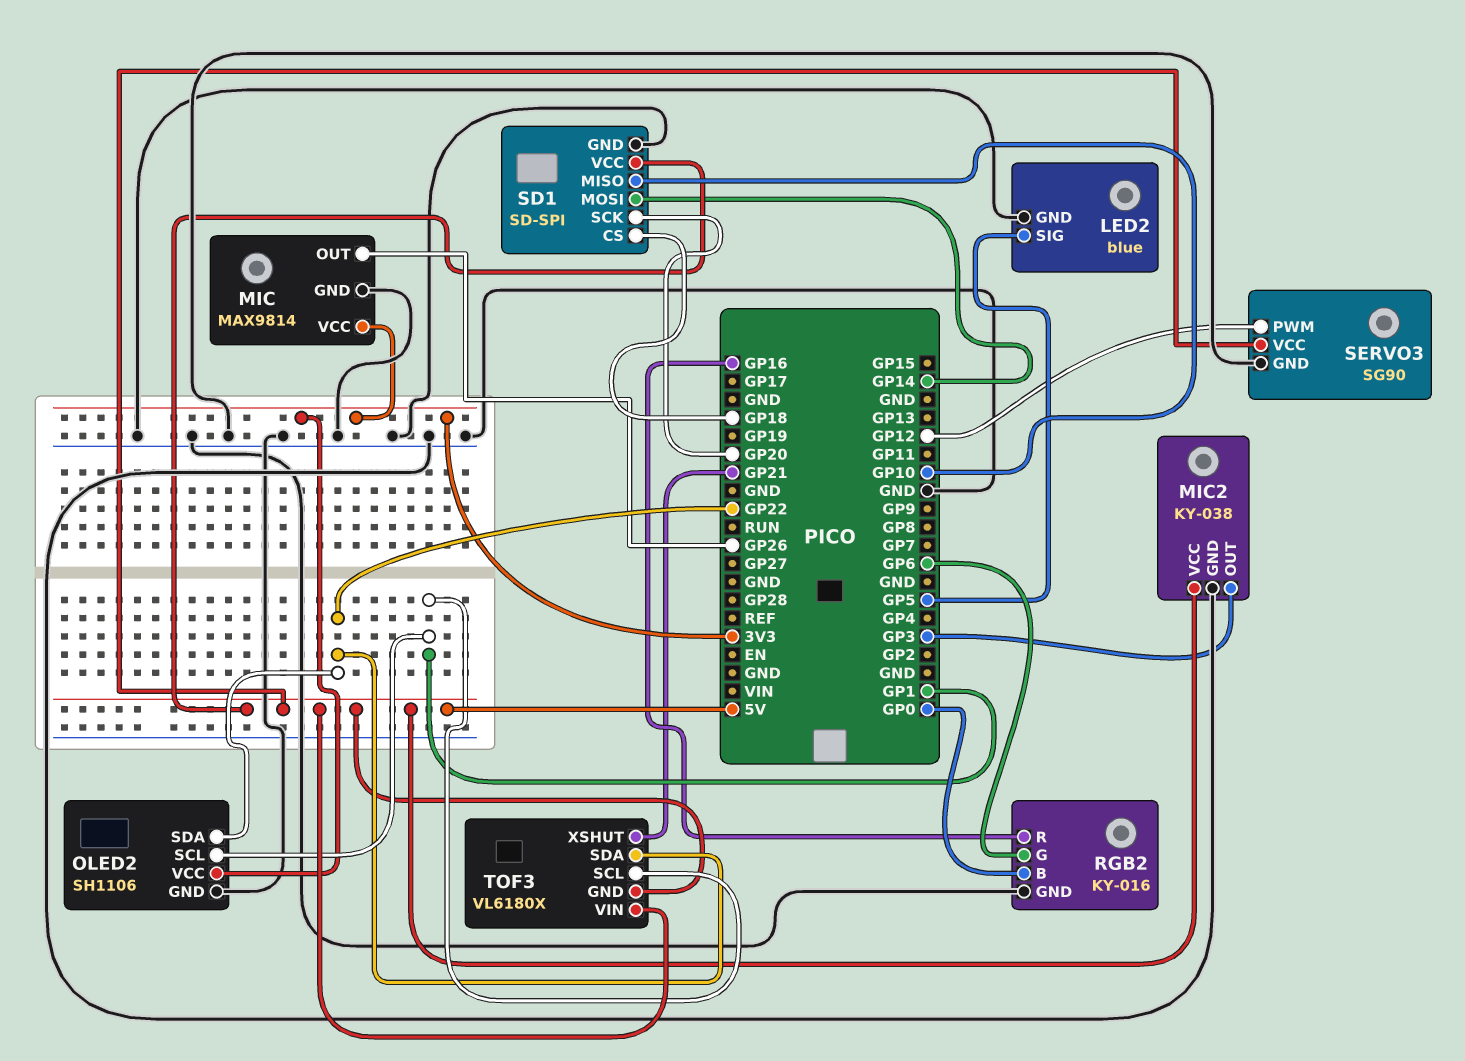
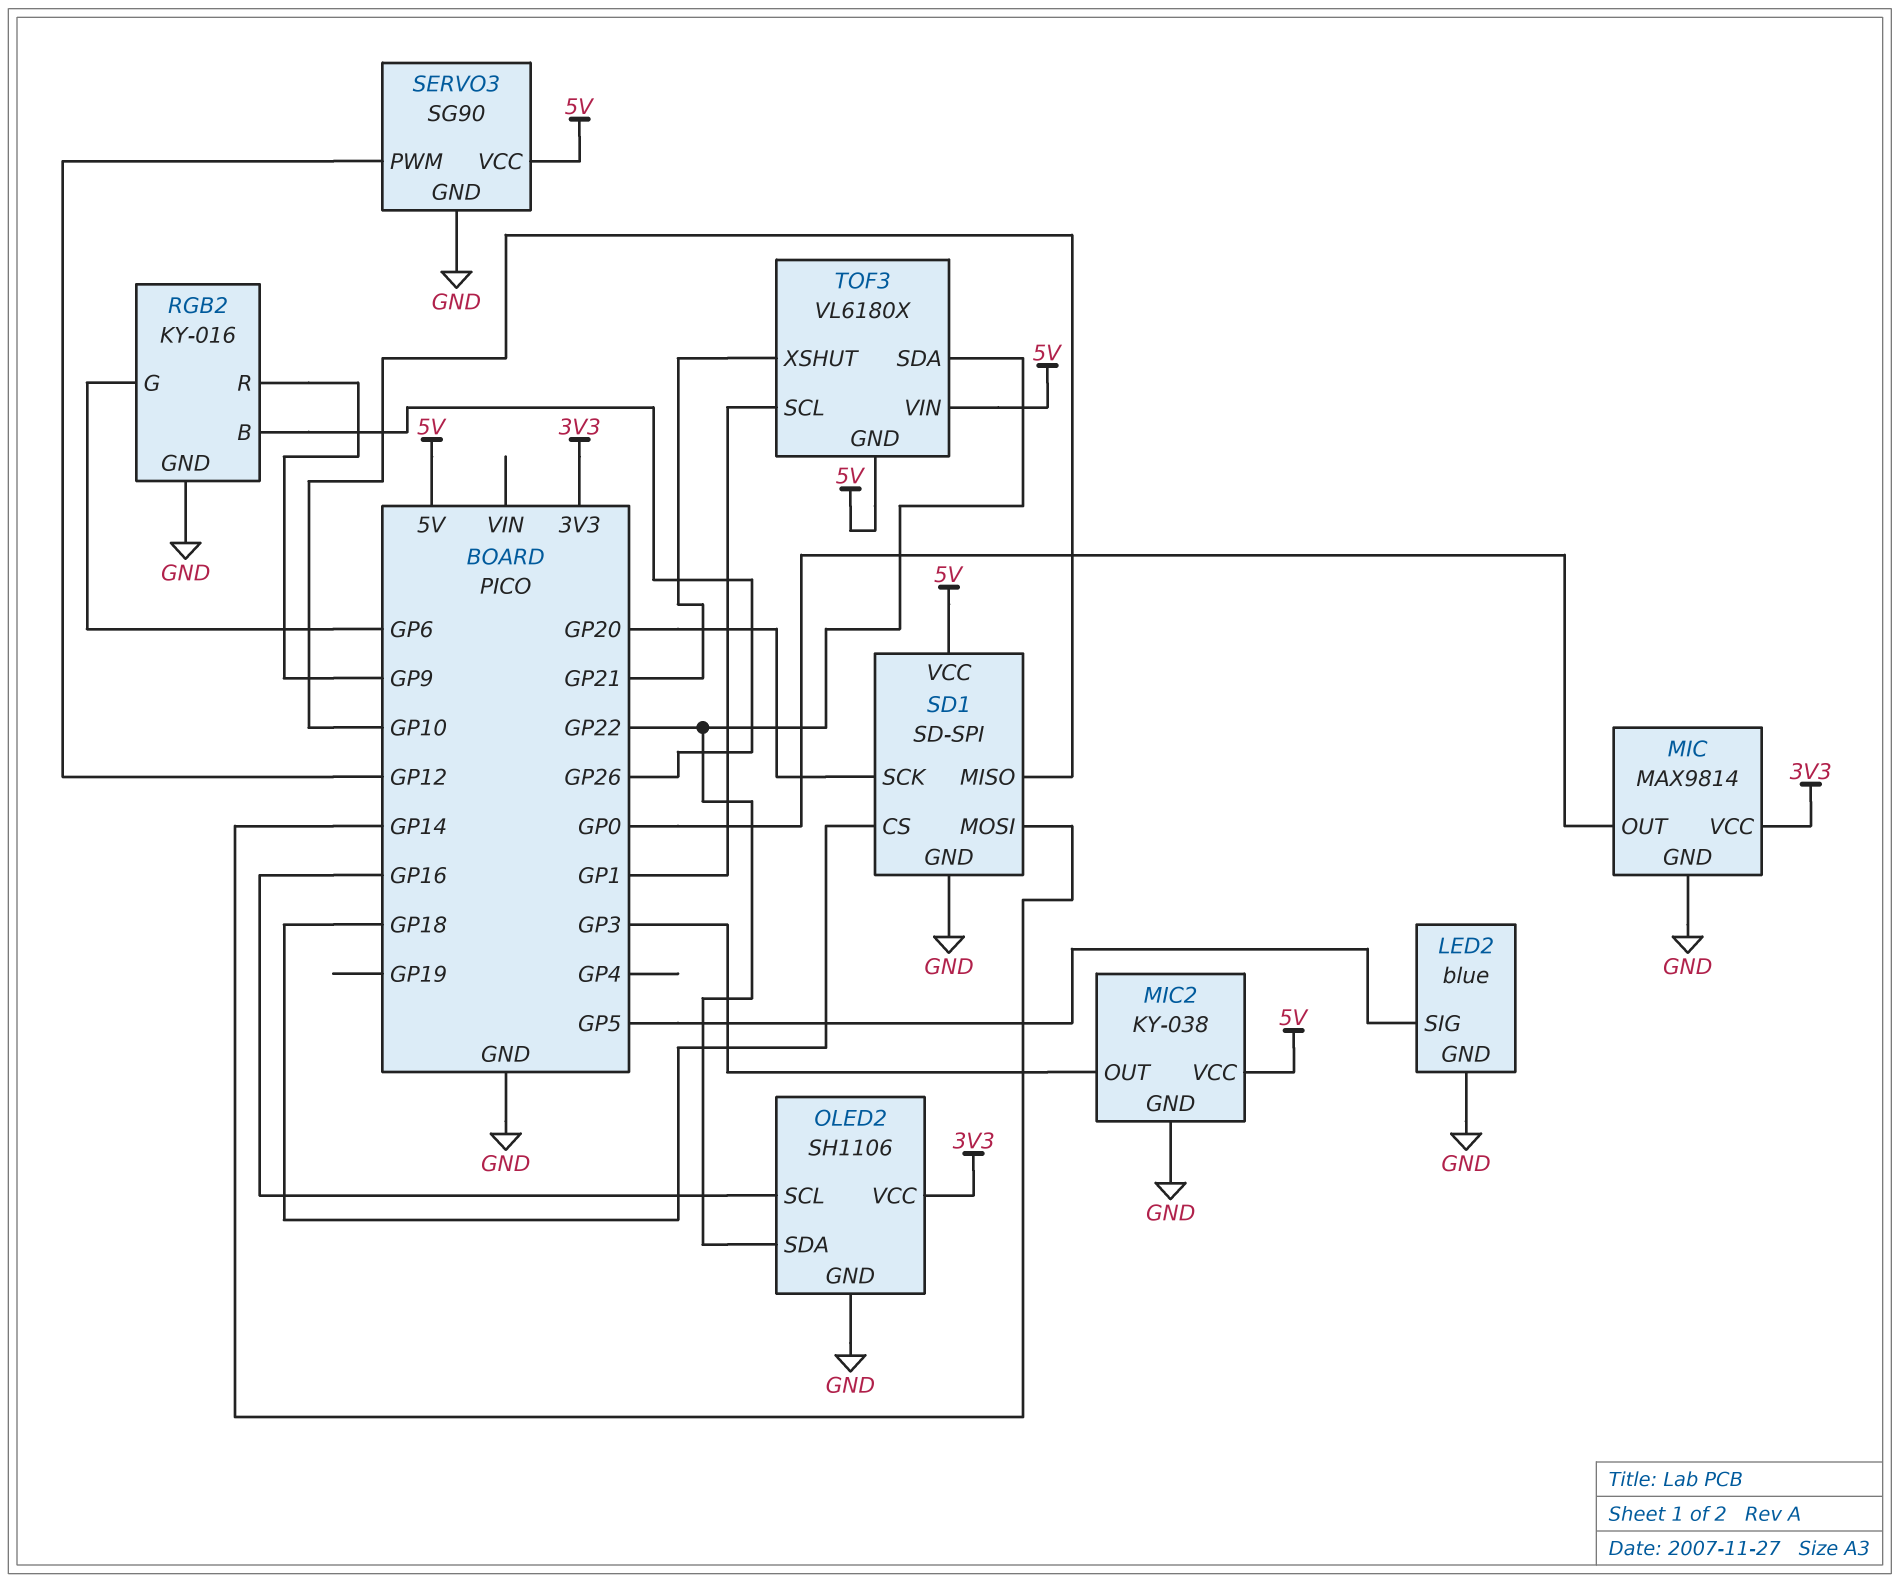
MIC pin OUT: GP26 -> GP0
OLED2 pin SCL: GP1 -> GP16
RGB2 pin B: GP0 -> GP26
RGB2 pin R: GP16 -> GP9

